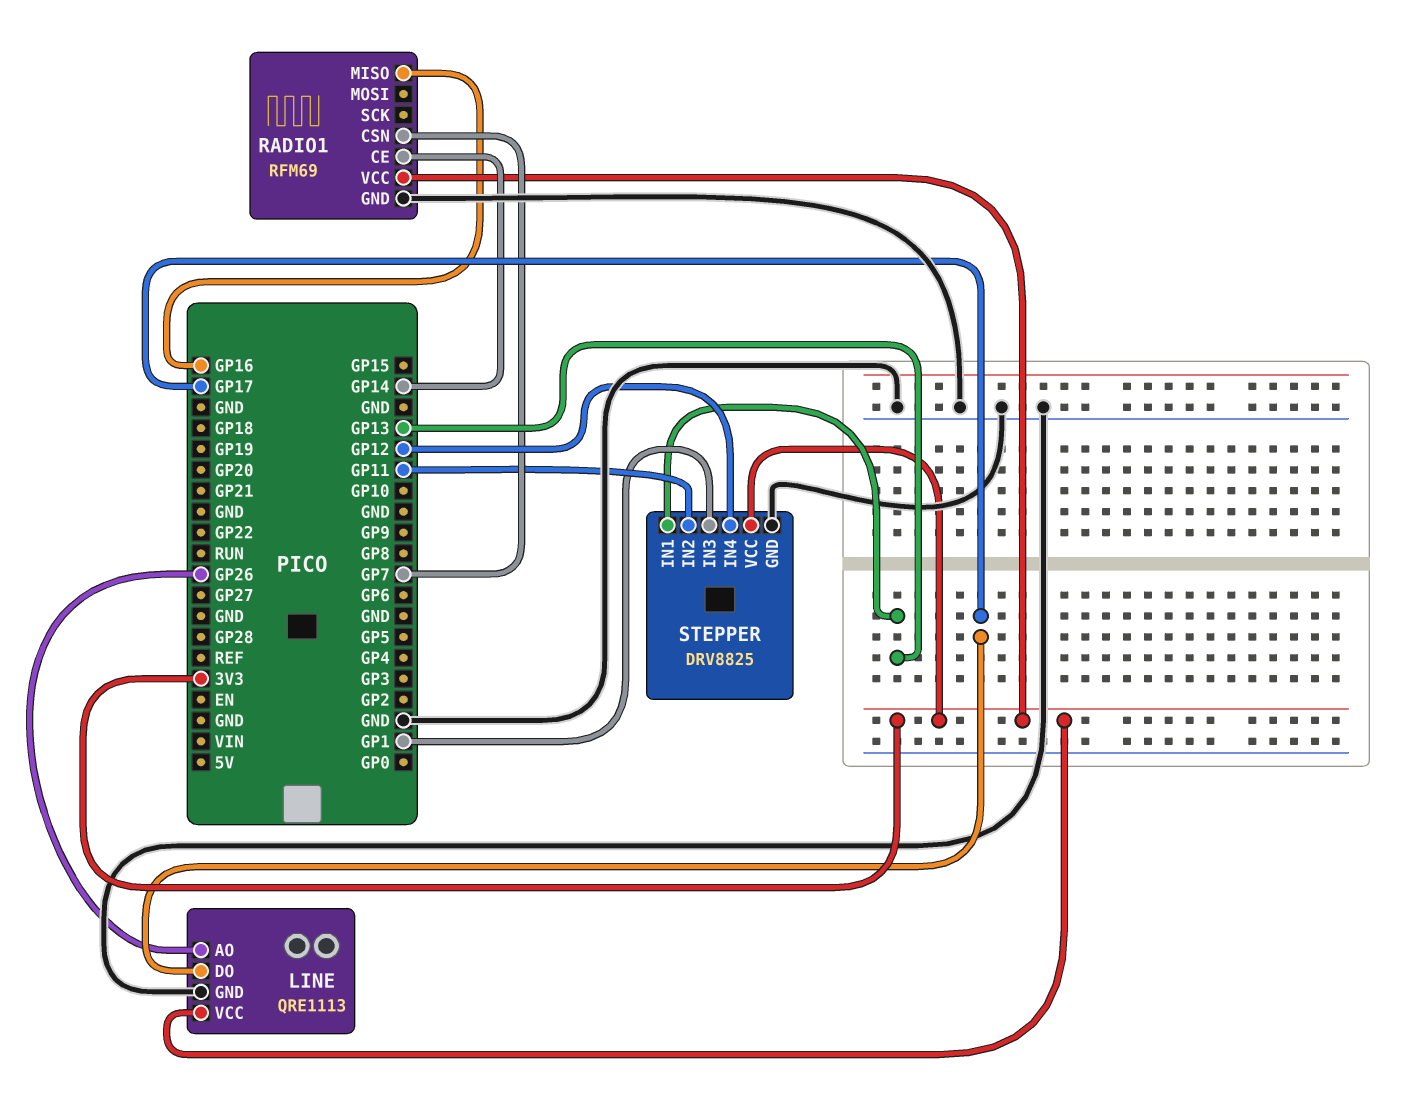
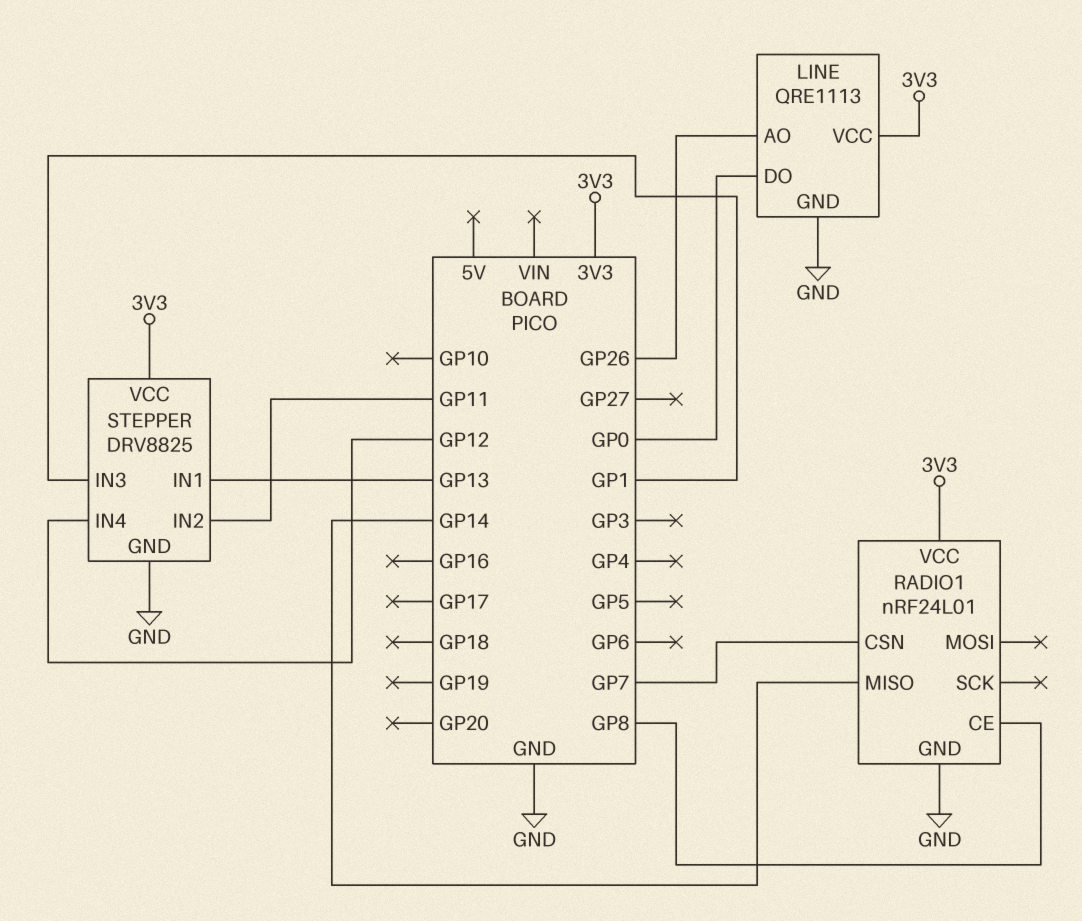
LINE pin DO: GP17 -> GP0
RADIO1: RFM69 -> nRF24L01
RADIO1 pin CE: GP14 -> GP8
RADIO1 pin MISO: GP16 -> GP14

